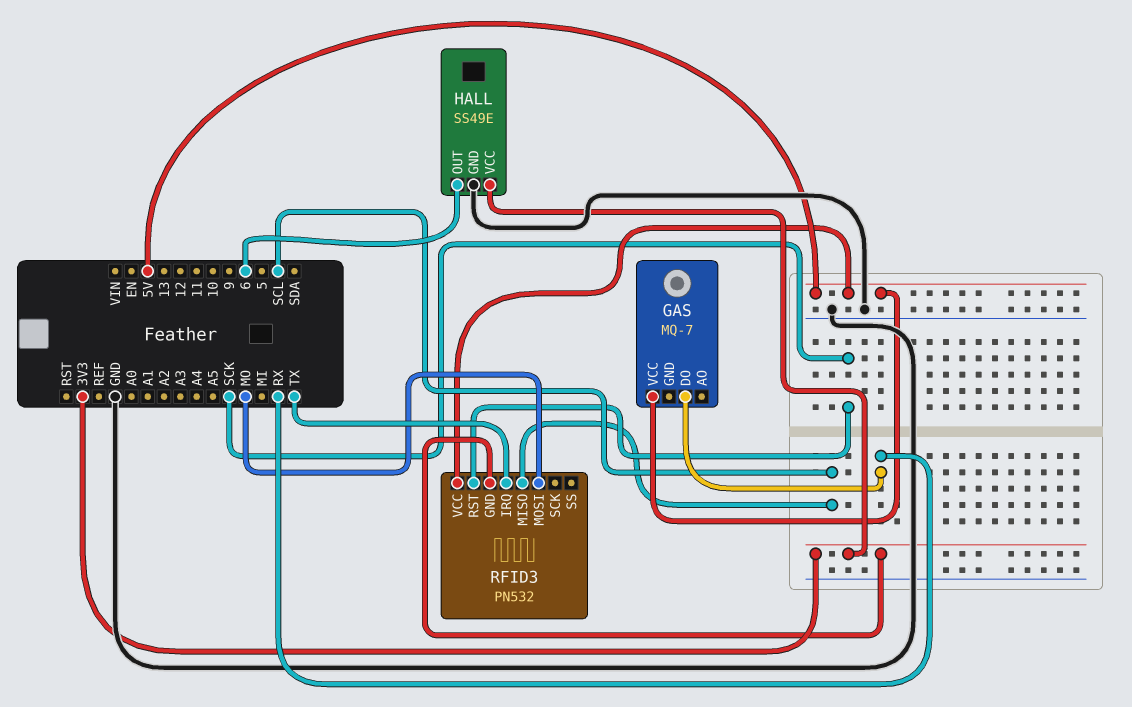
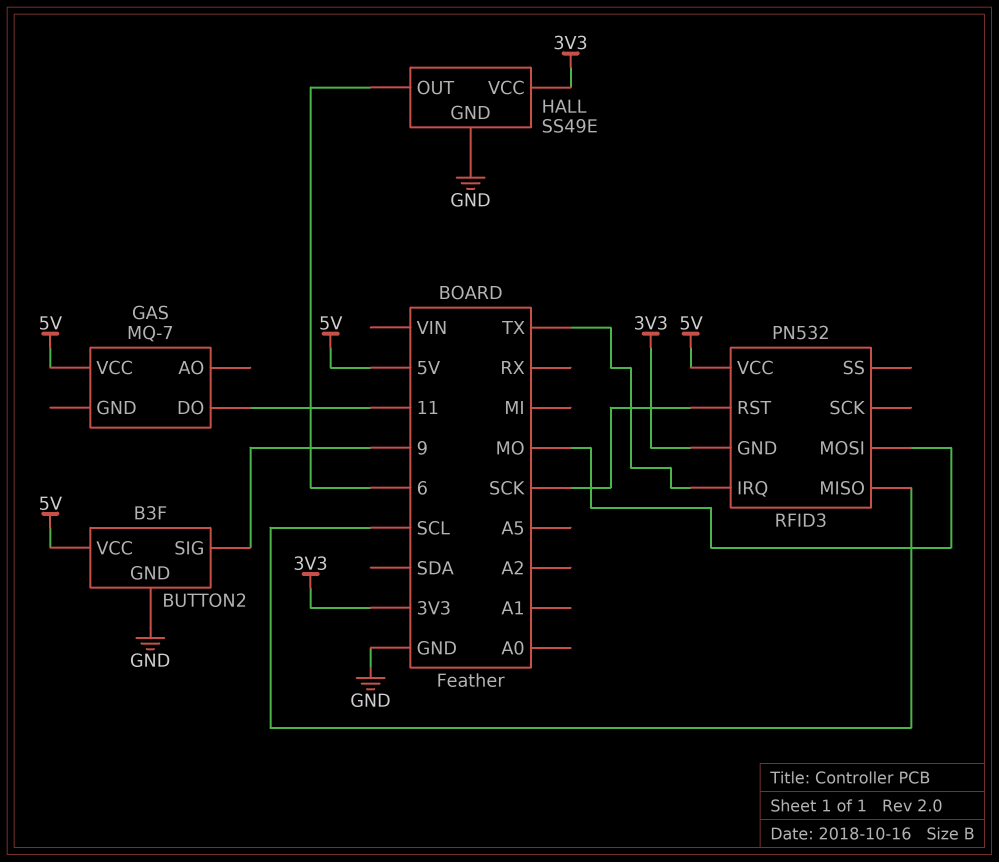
BUTTON2: none -> B3F
BUTTON2 pin GND: none -> GND
BUTTON2 pin SIG: none -> 9
BUTTON2 pin VCC: none -> 5V
GAS pin DO: RX -> 11

